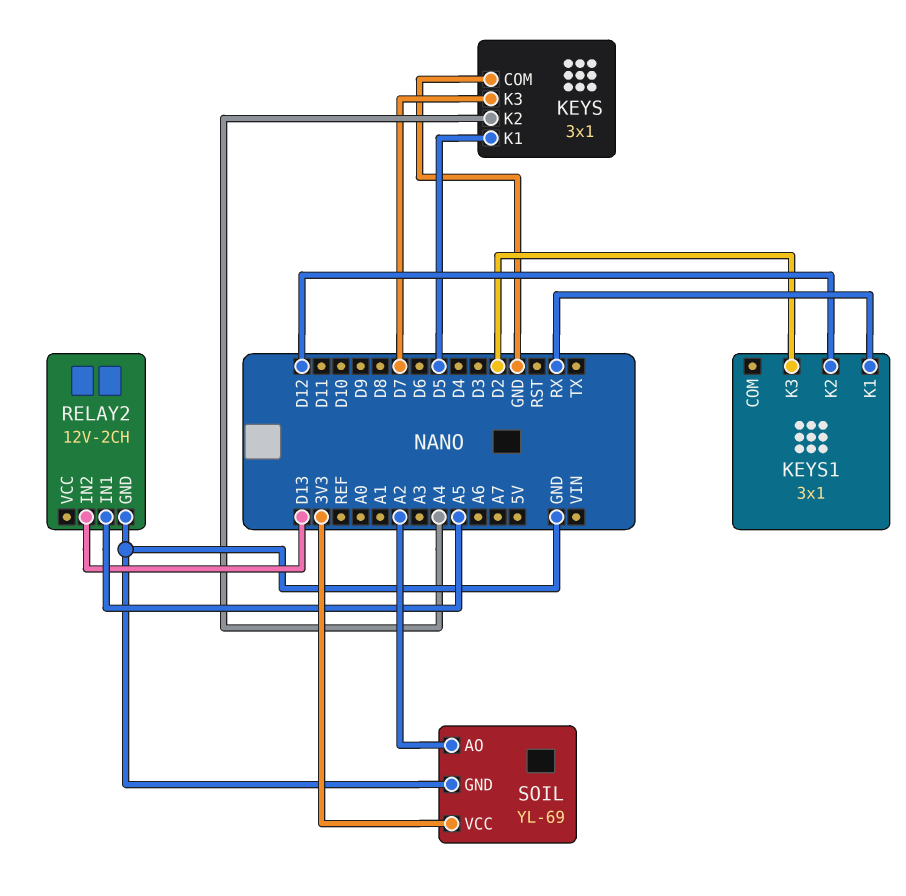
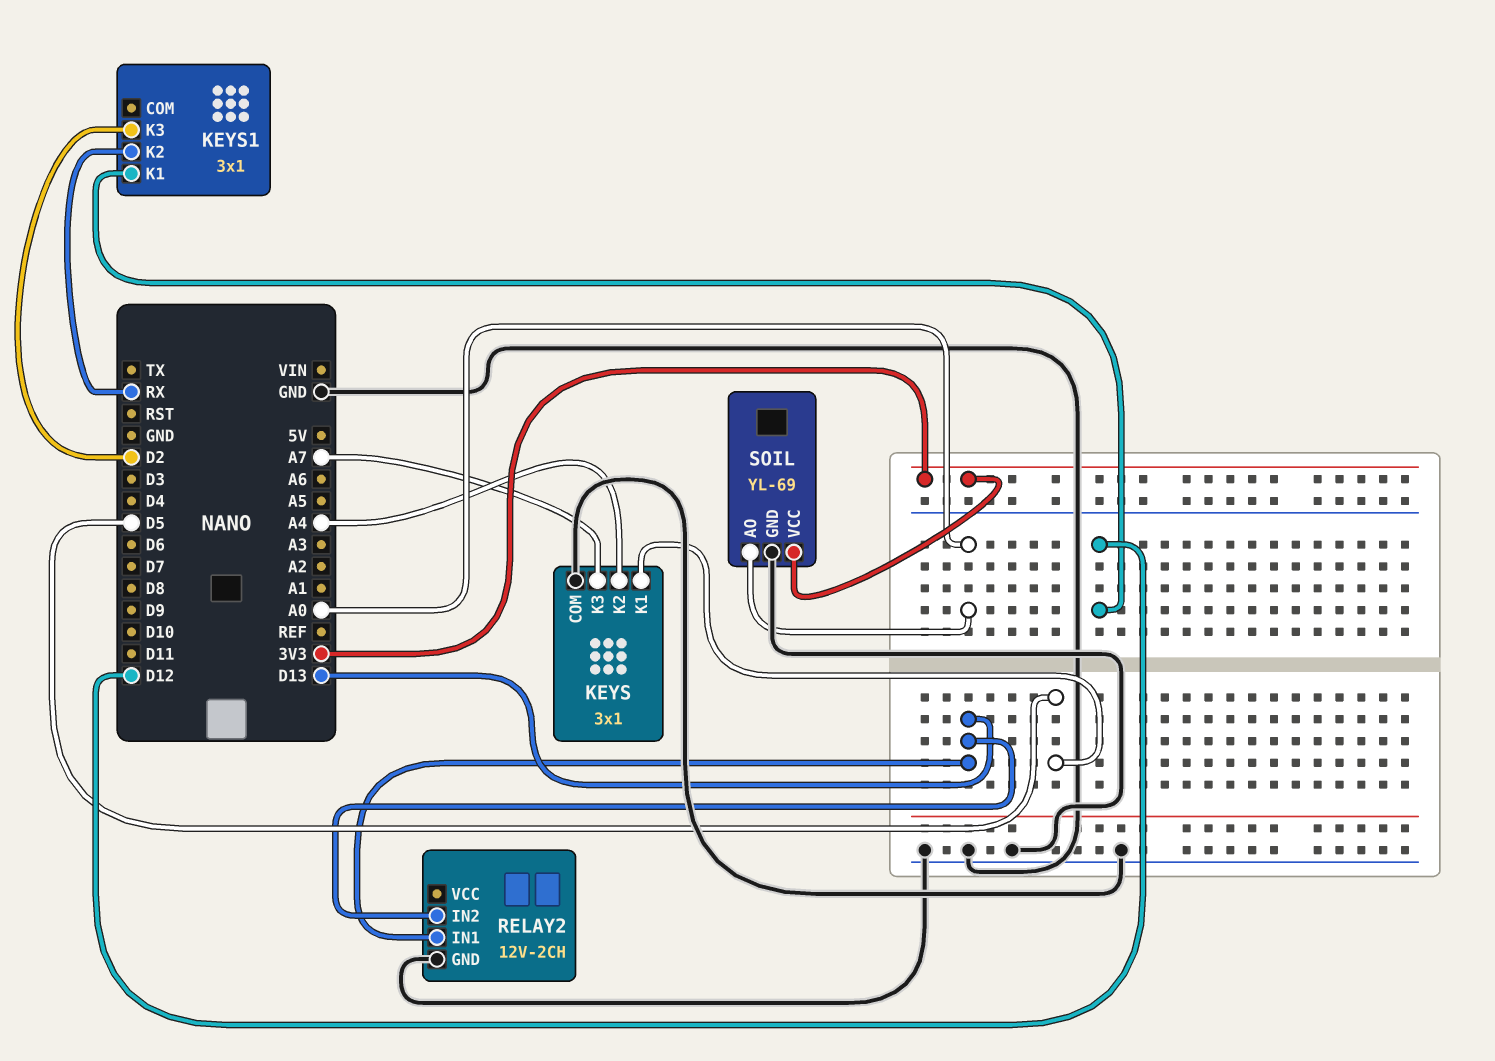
KEYS pin K3: D7 -> A7
KEYS1 pin K1: RX -> D12
KEYS1 pin K2: D12 -> RX
RELAY2 pin IN1: A5 -> D13
SOIL pin AO: A2 -> A0

